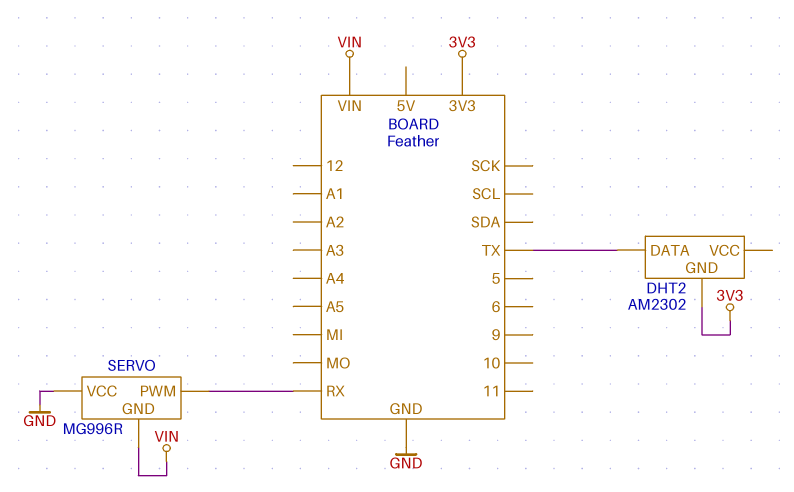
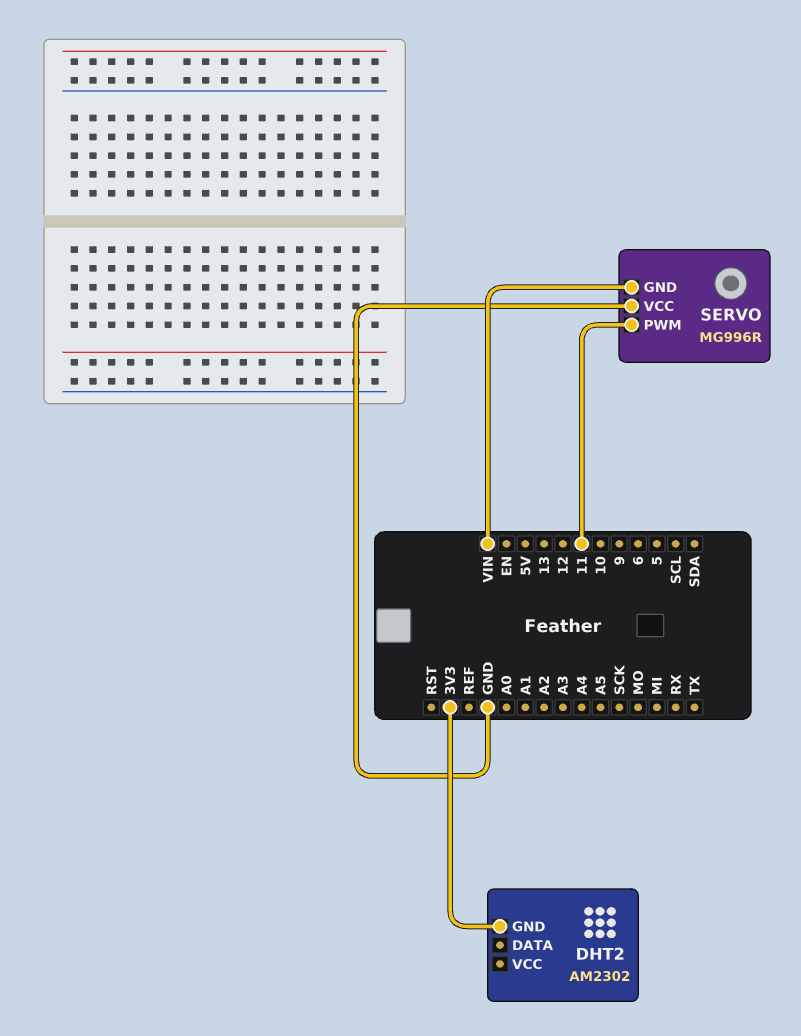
DHT2 pin DATA: TX -> none
SERVO pin PWM: RX -> 11

